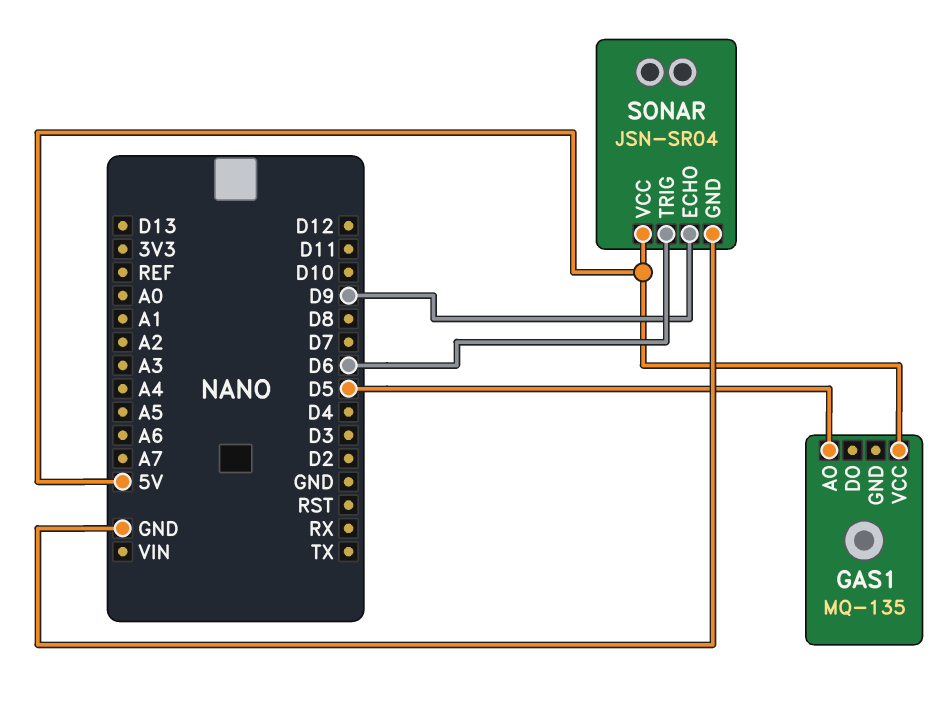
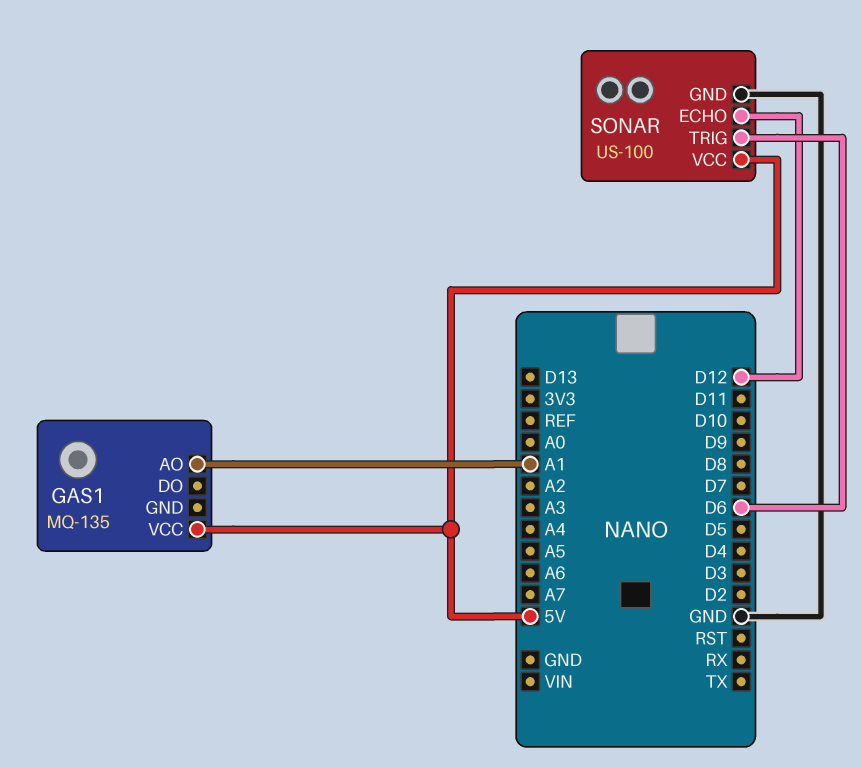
GAS1 pin AO: D5 -> A1
SONAR: JSN-SR04 -> US-100
SONAR pin ECHO: D9 -> D12

